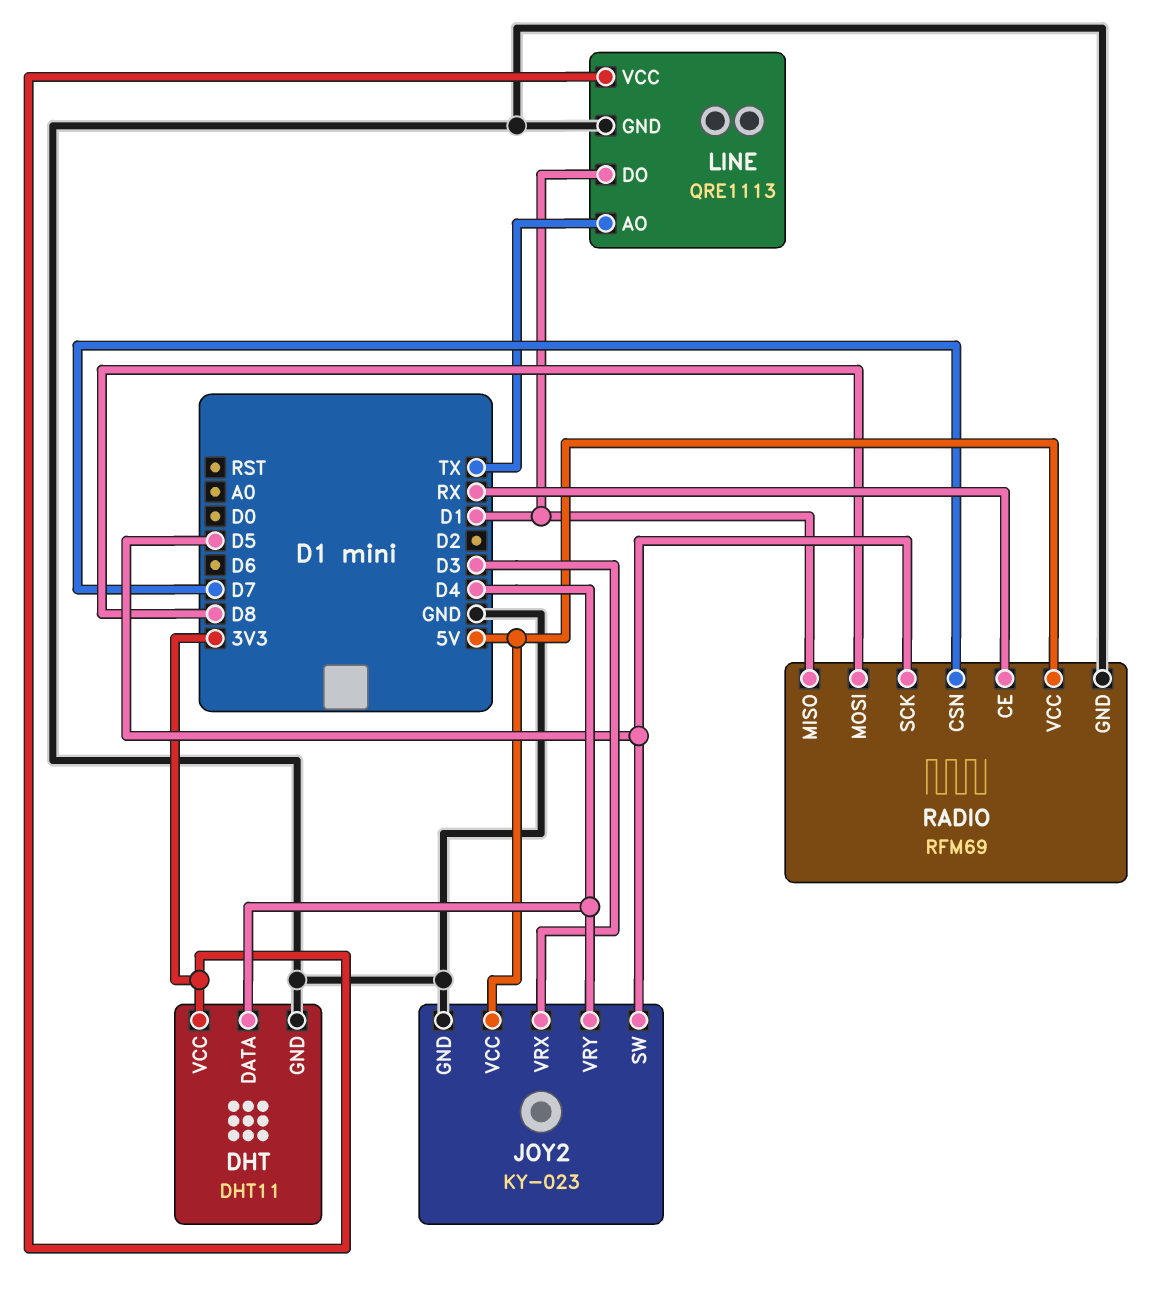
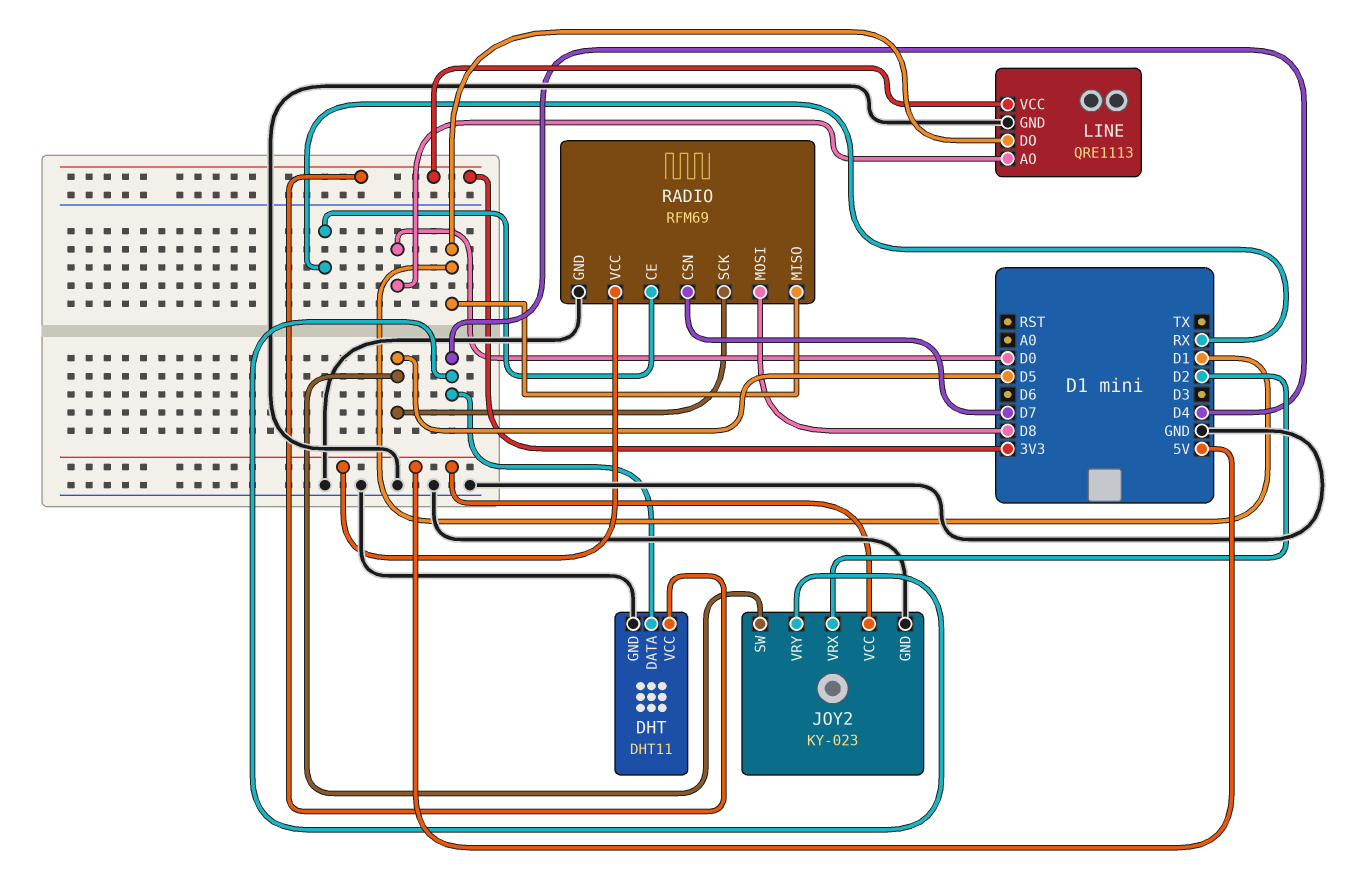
JOY2 pin VRX: D3 -> D2
LINE pin AO: TX -> D0

